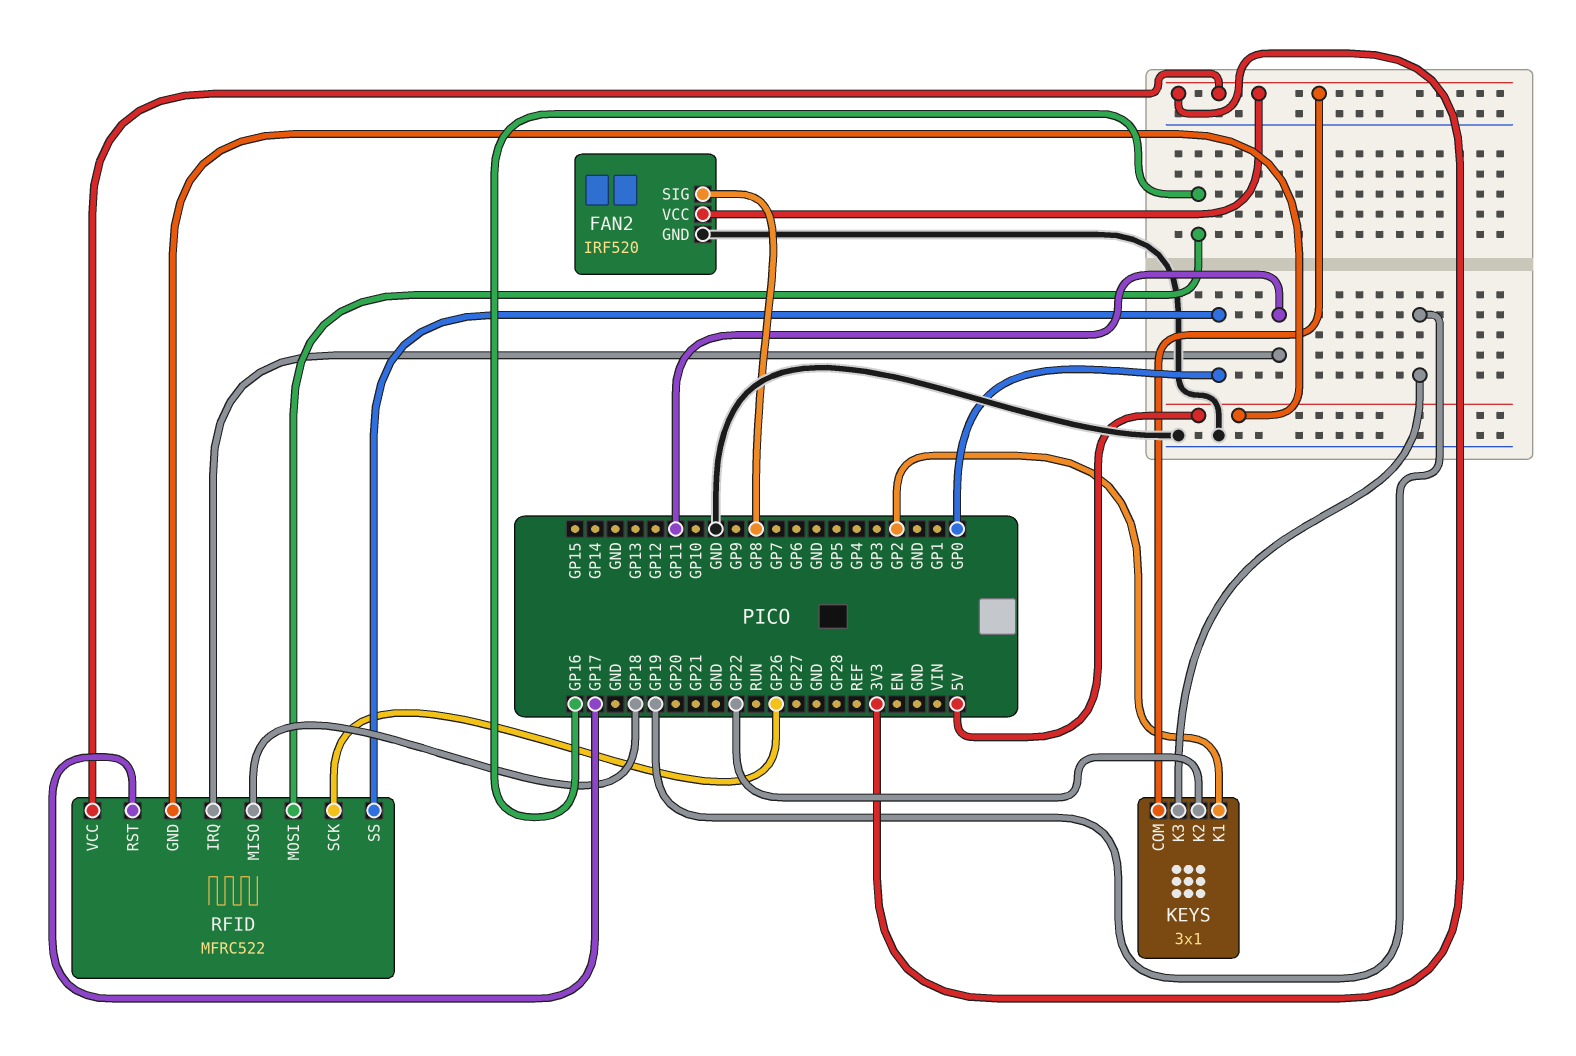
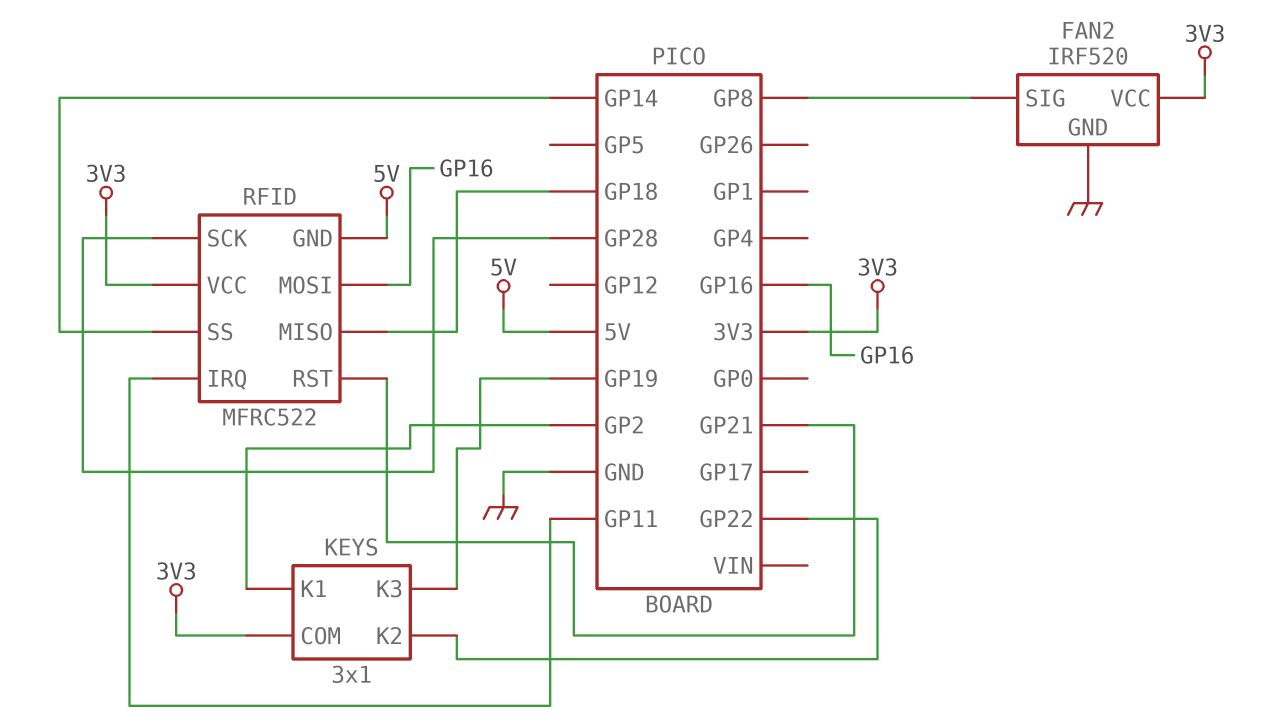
RFID pin RST: GP17 -> GP21
RFID pin SCK: GP26 -> GP28
RFID pin SS: GP0 -> GP14

